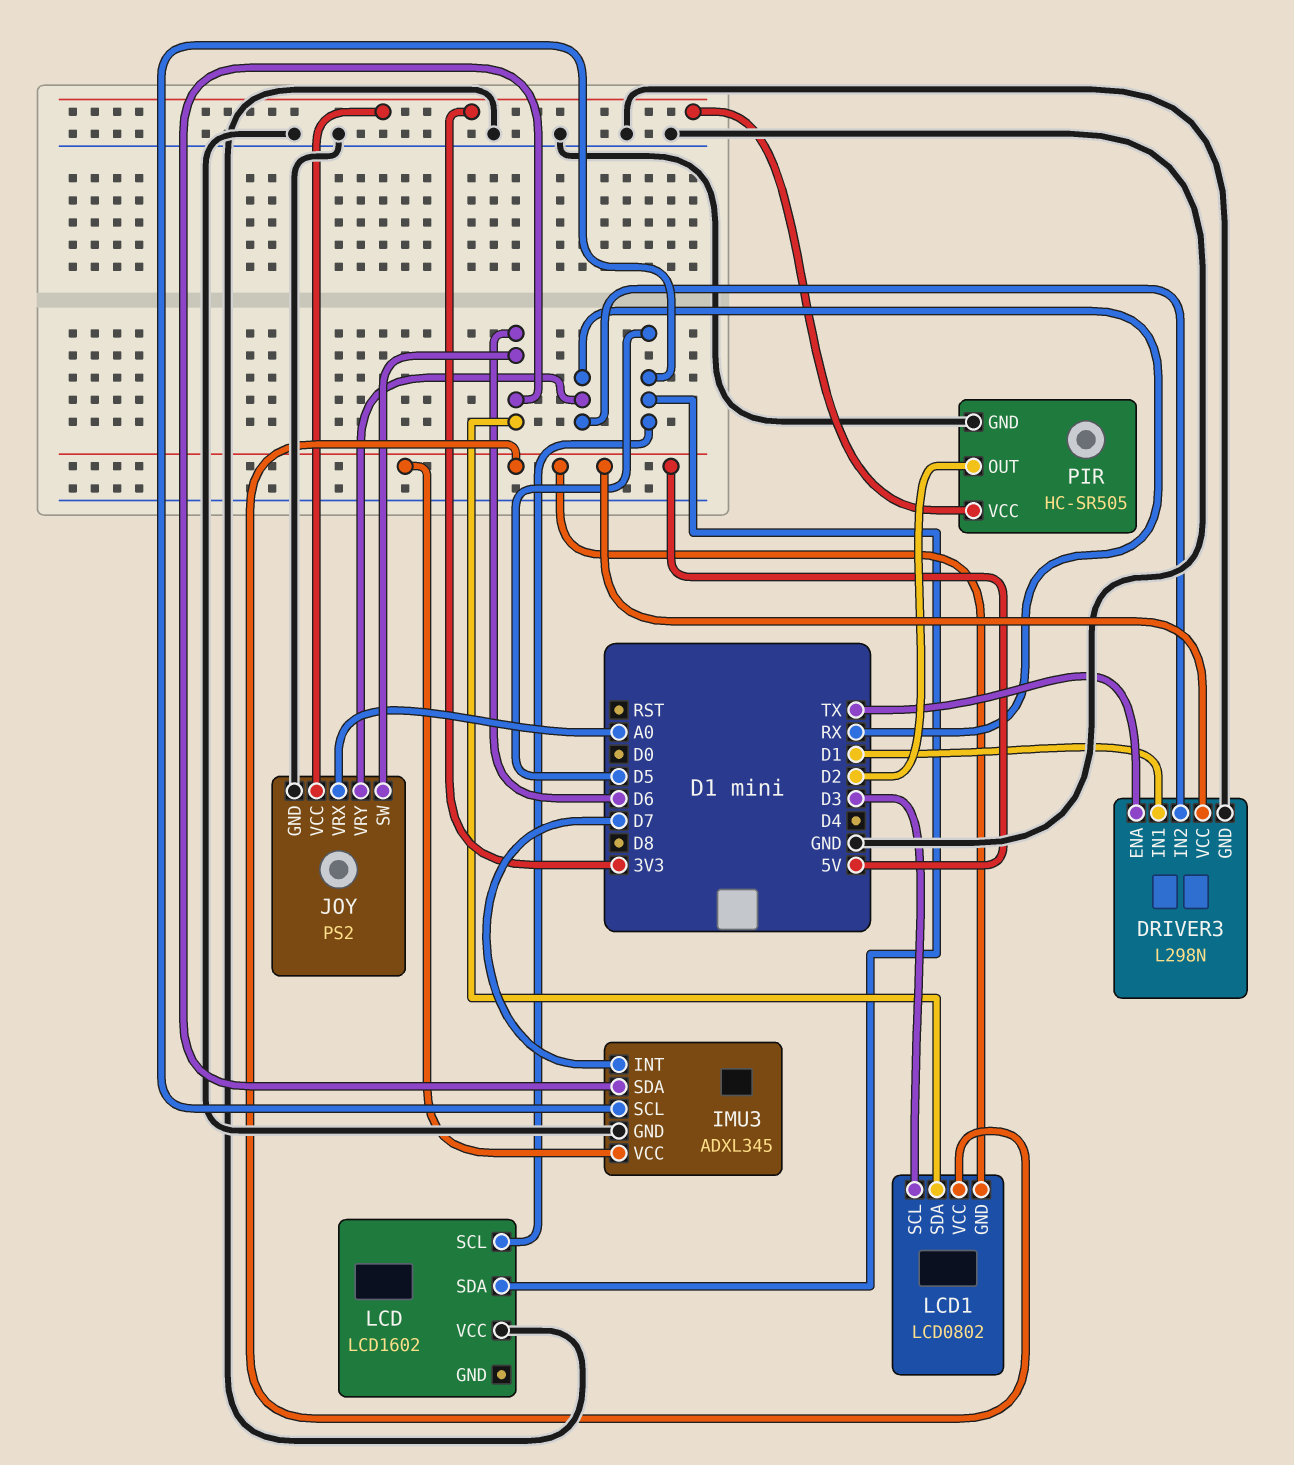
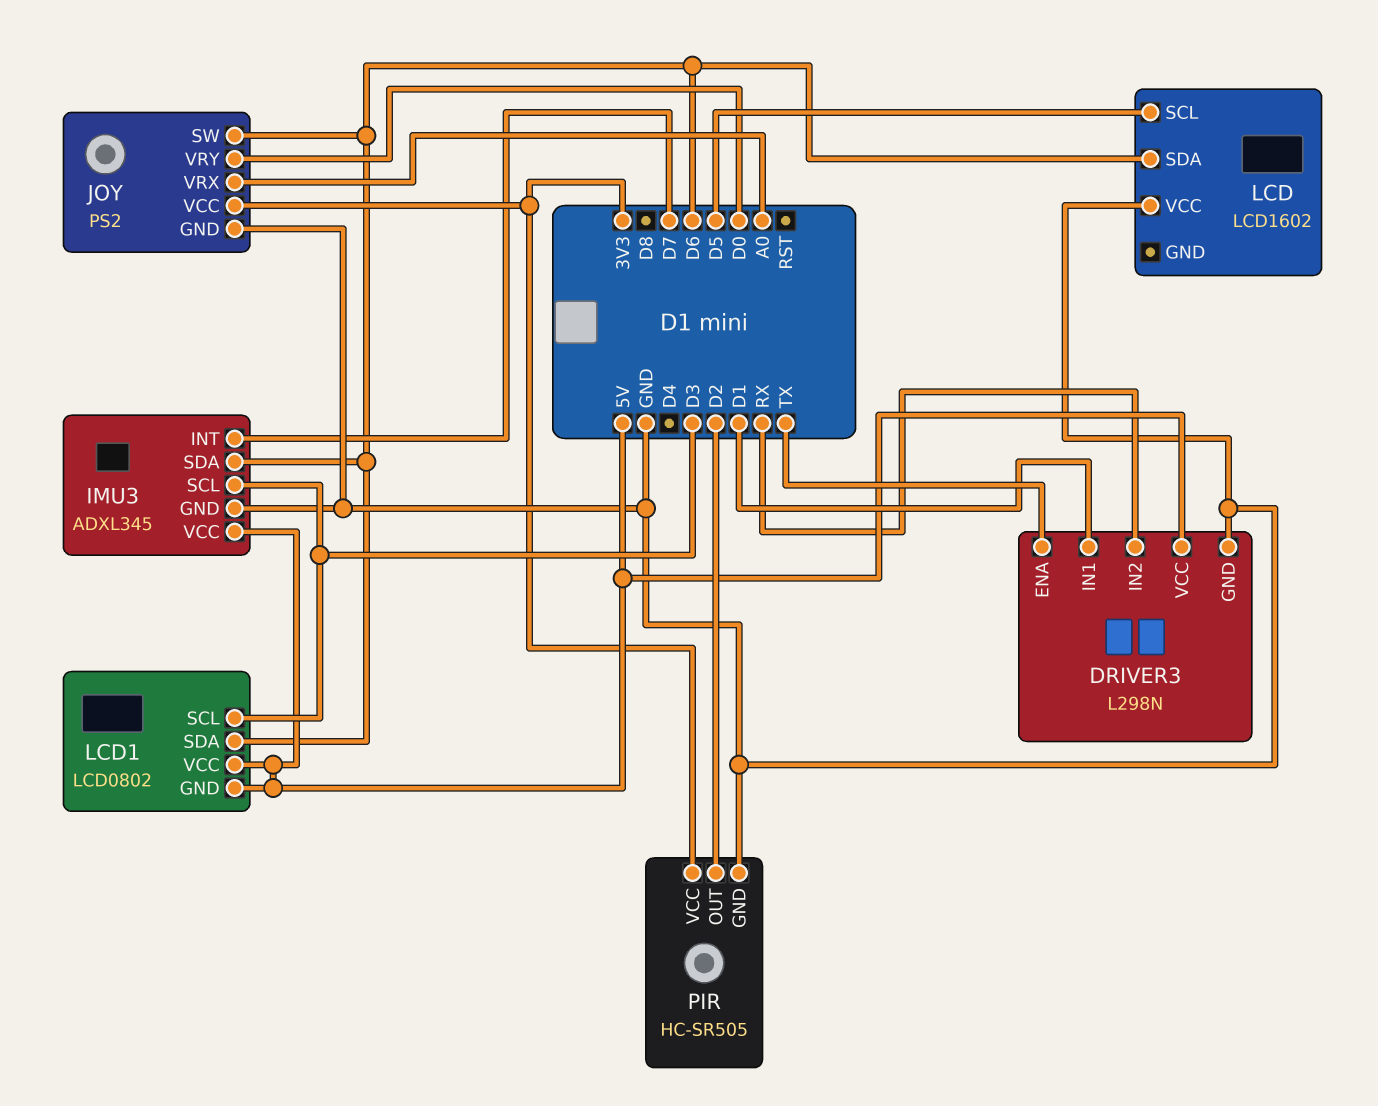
IMU3 pin SCL: D5 -> D3
JOY pin VRY: RX -> D0
LCD pin SDA: D5 -> D6

